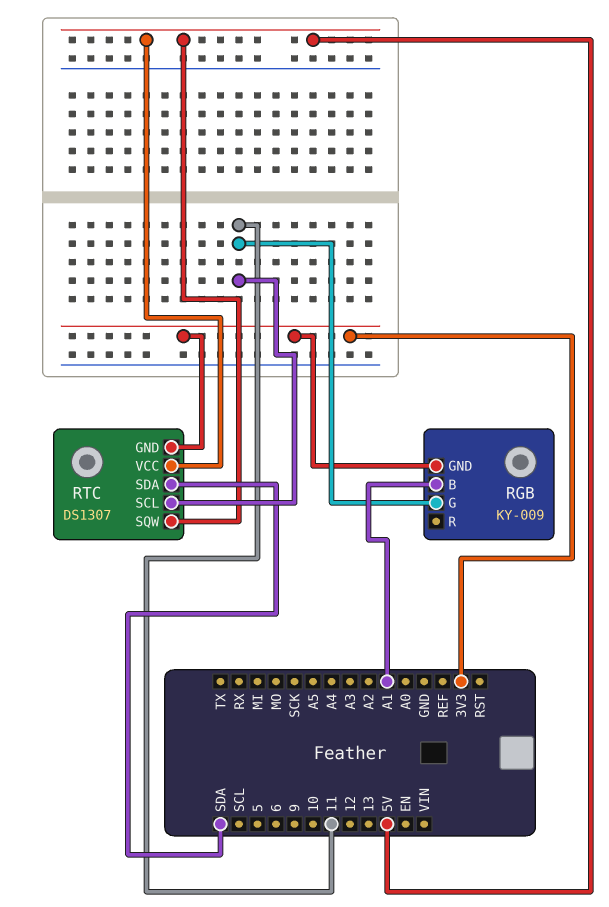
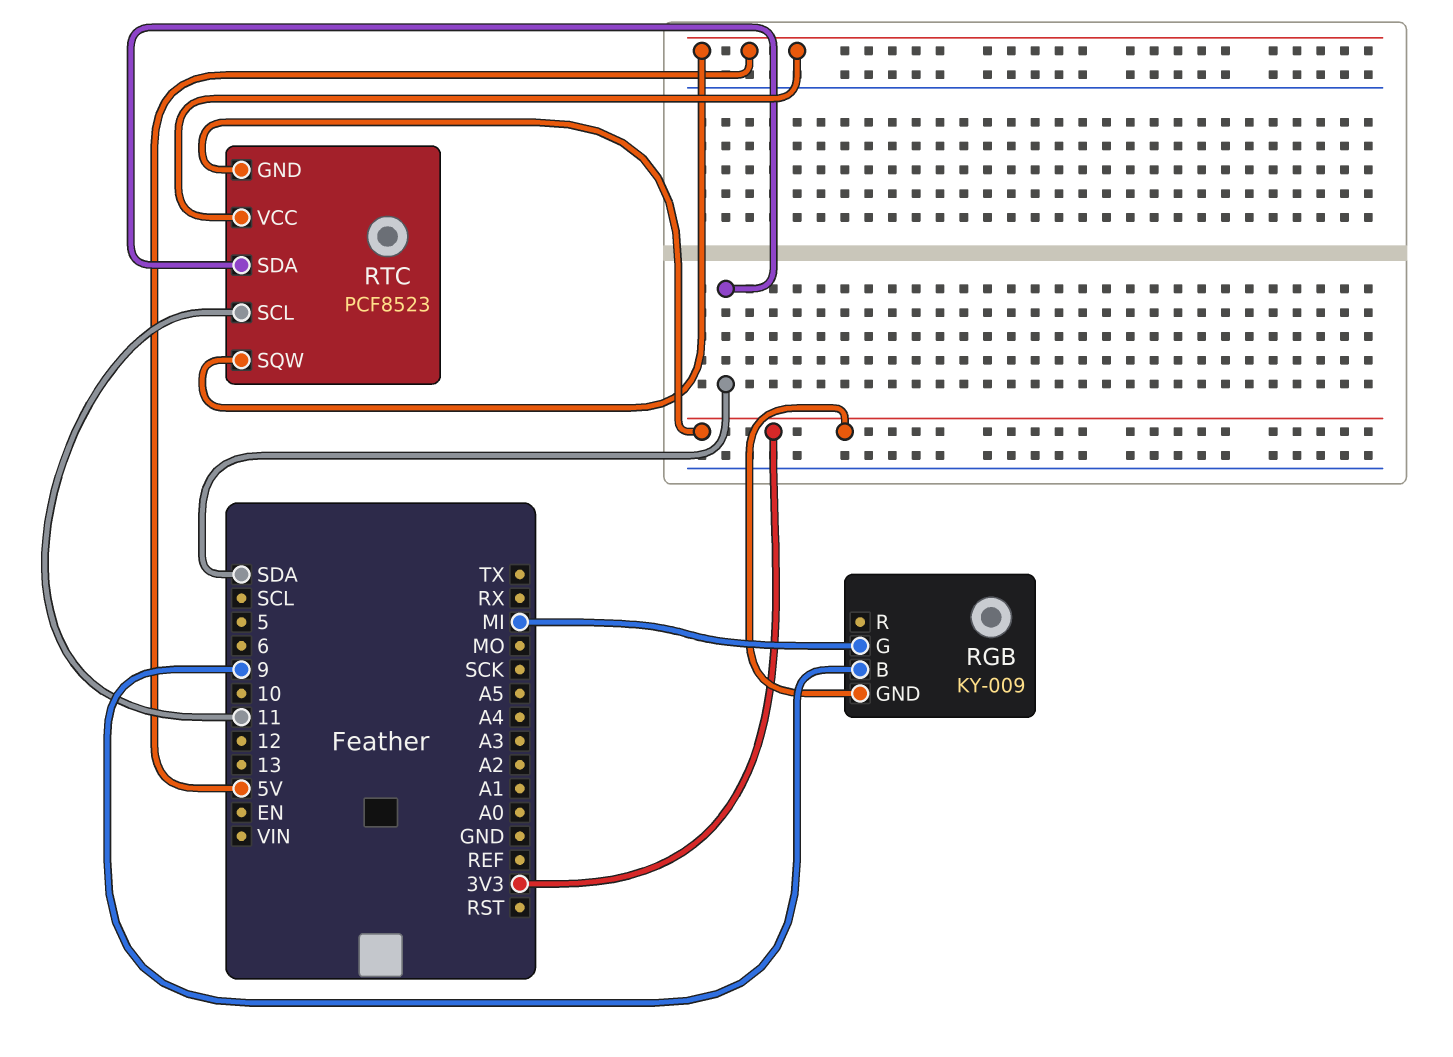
RGB pin B: A1 -> 9
RGB pin G: 11 -> MI
RTC: DS1307 -> PCF8523

